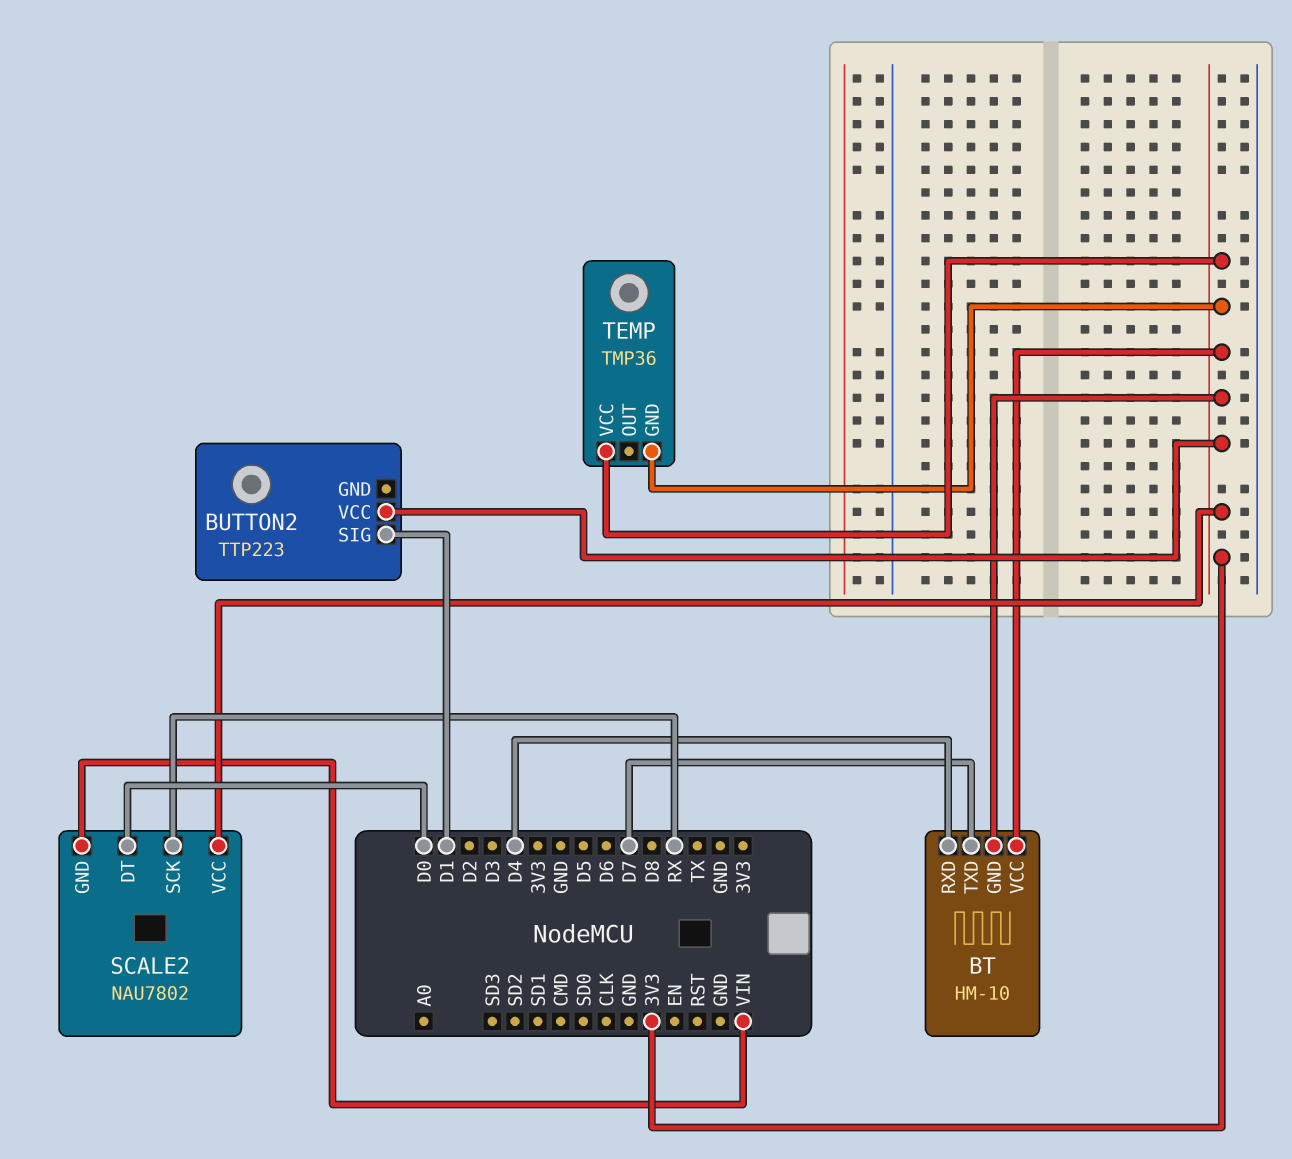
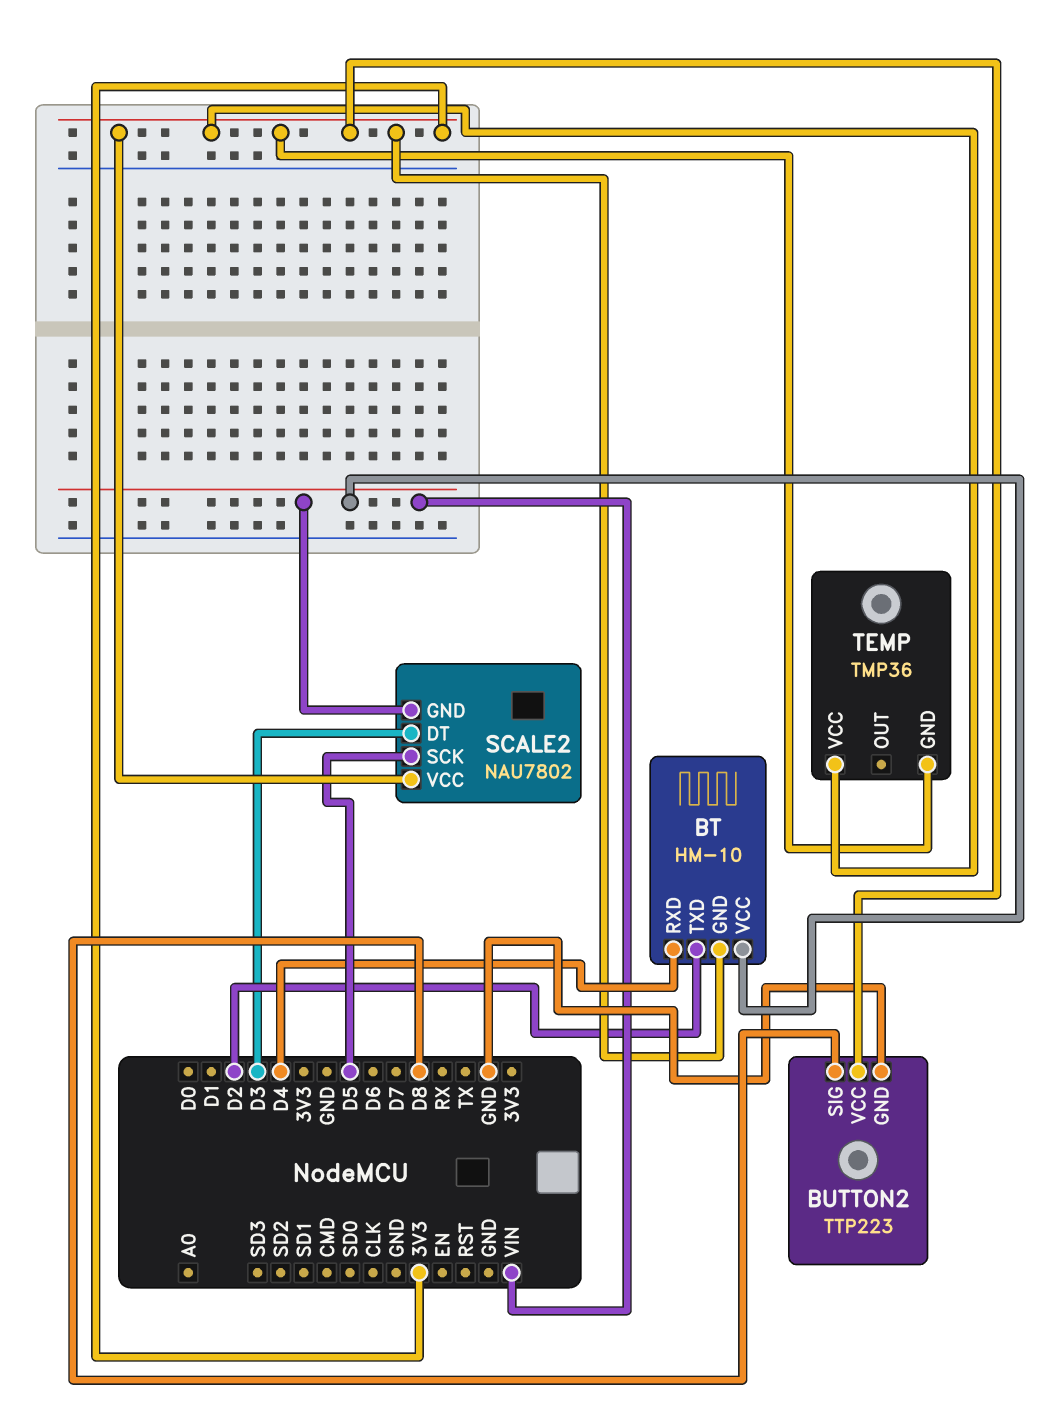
BT pin TXD: D7 -> D2
BT pin VCC: 3V3 -> VIN
BUTTON2 pin GND: none -> GND
BUTTON2 pin SIG: D1 -> D8
SCALE2 pin DT: D0 -> D3
SCALE2 pin SCK: RX -> D5

